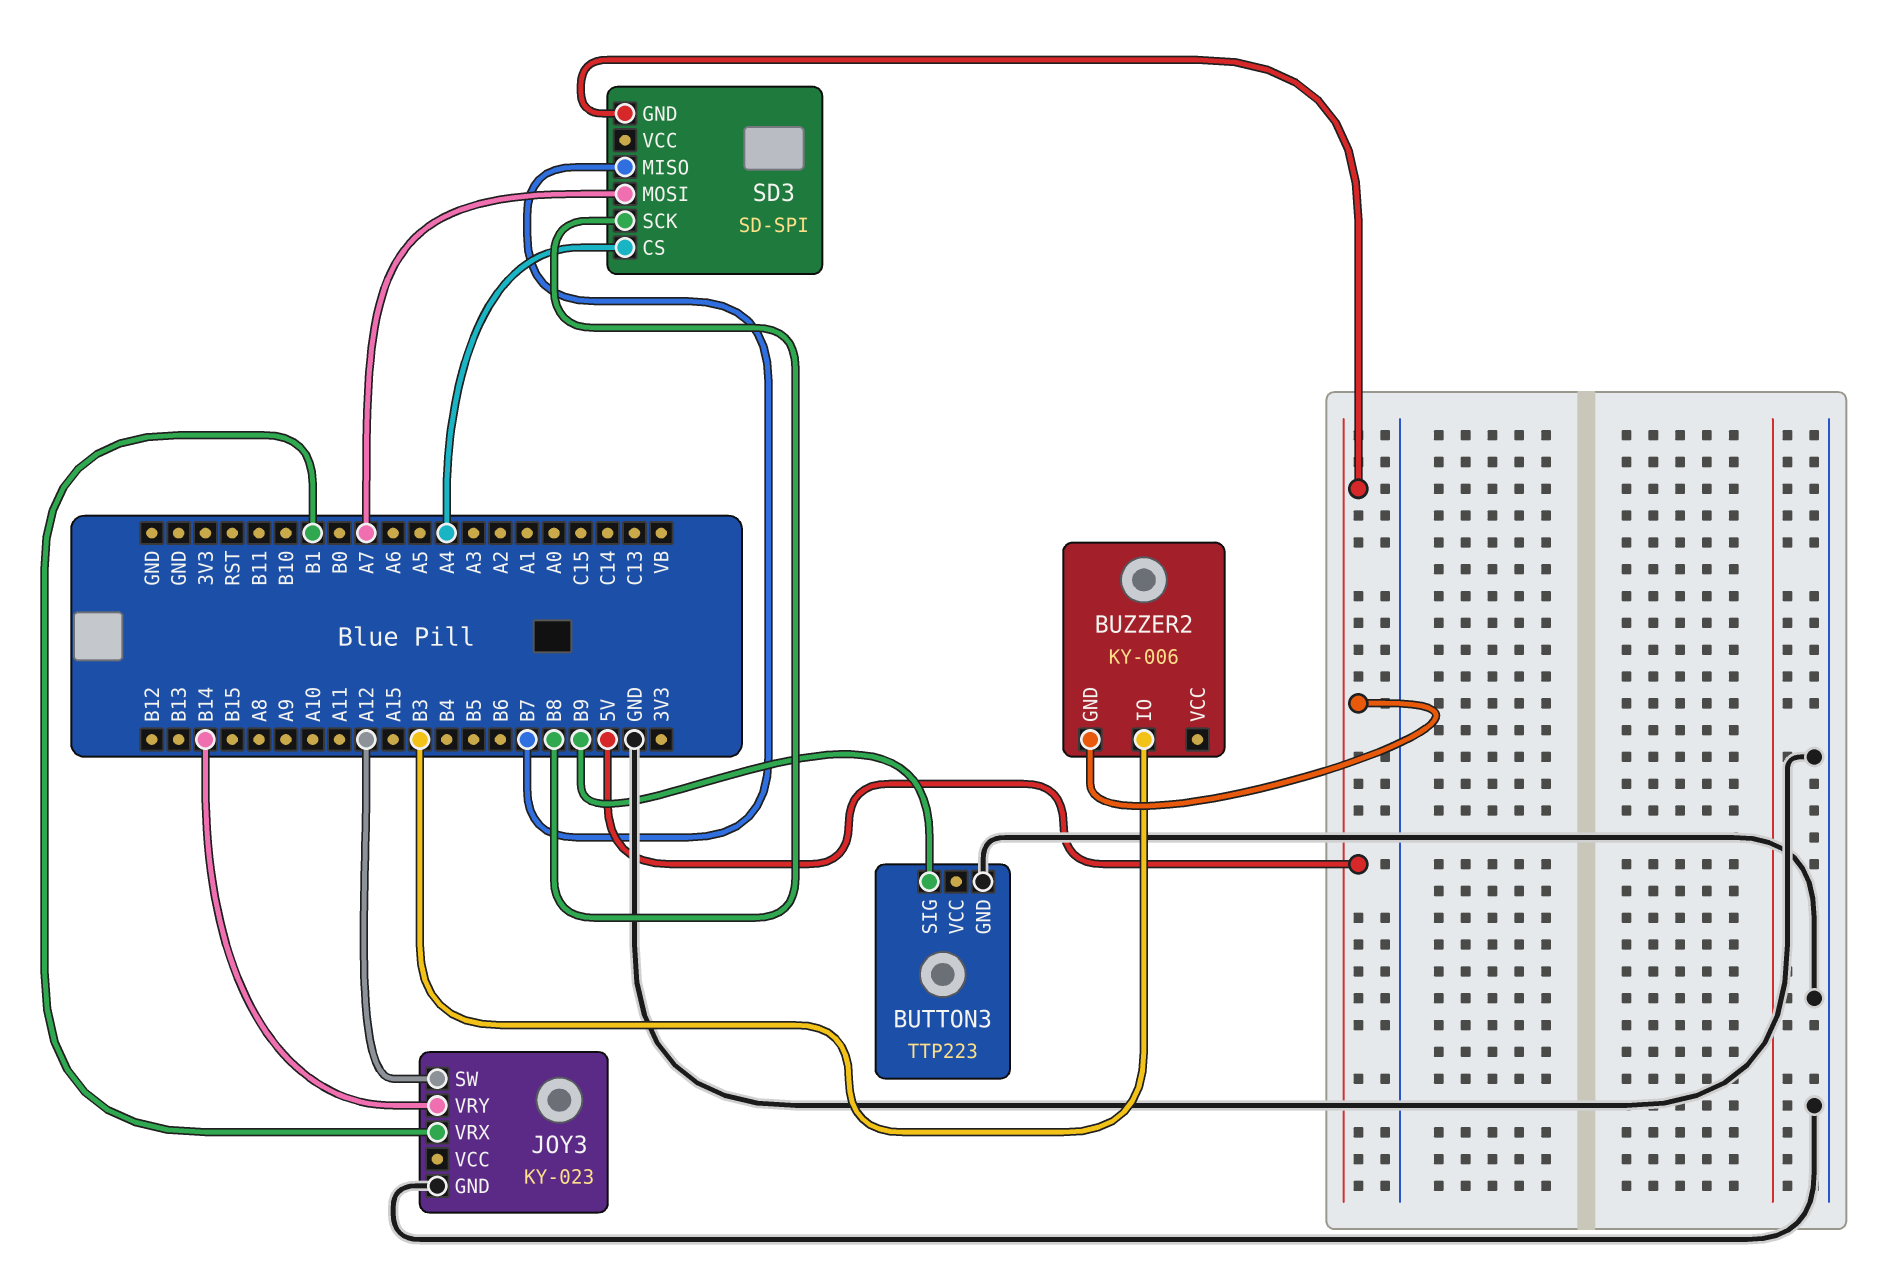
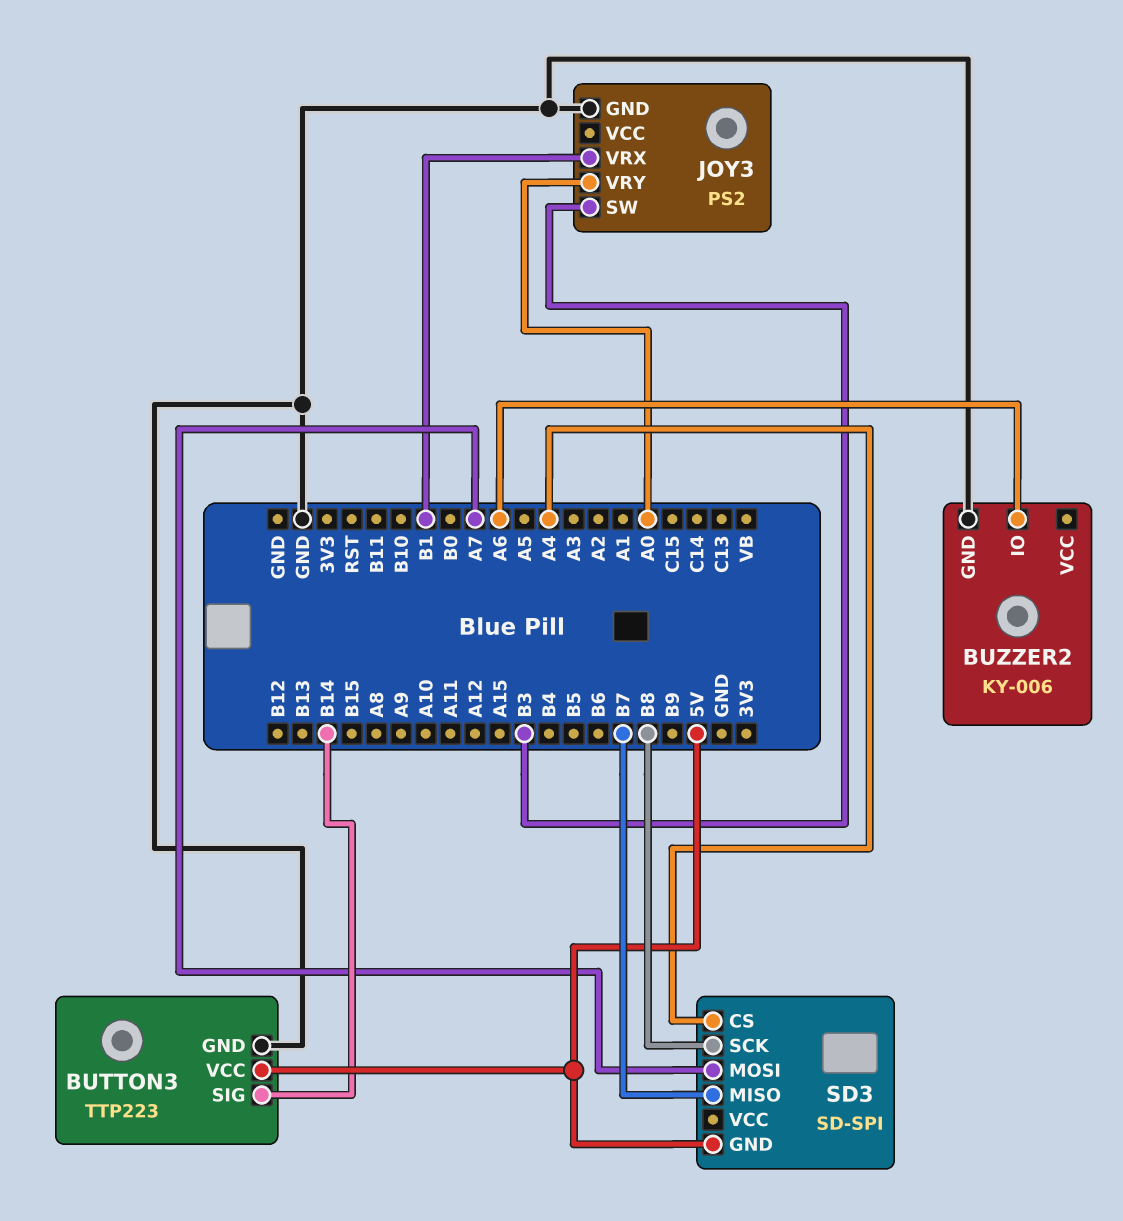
BUTTON3 pin SIG: B9 -> B14
BUTTON3 pin VCC: none -> 5V
BUZZER2 pin GND: 5V -> GND
BUZZER2 pin IO: B3 -> A6
JOY3: KY-023 -> PS2
JOY3 pin SW: A12 -> B3
JOY3 pin VRY: B14 -> A0

